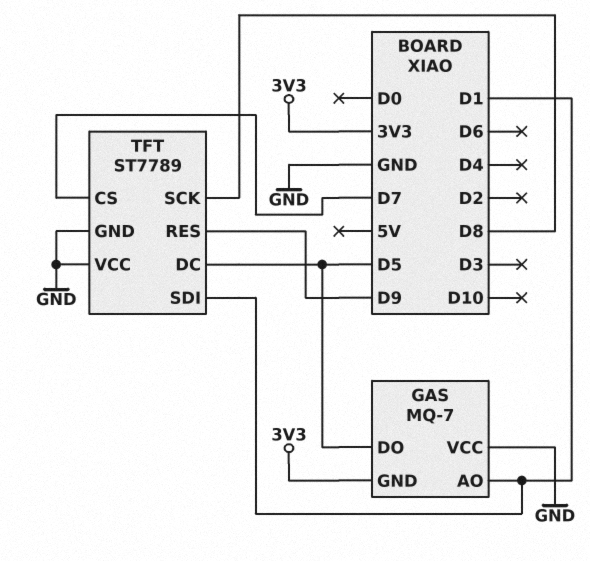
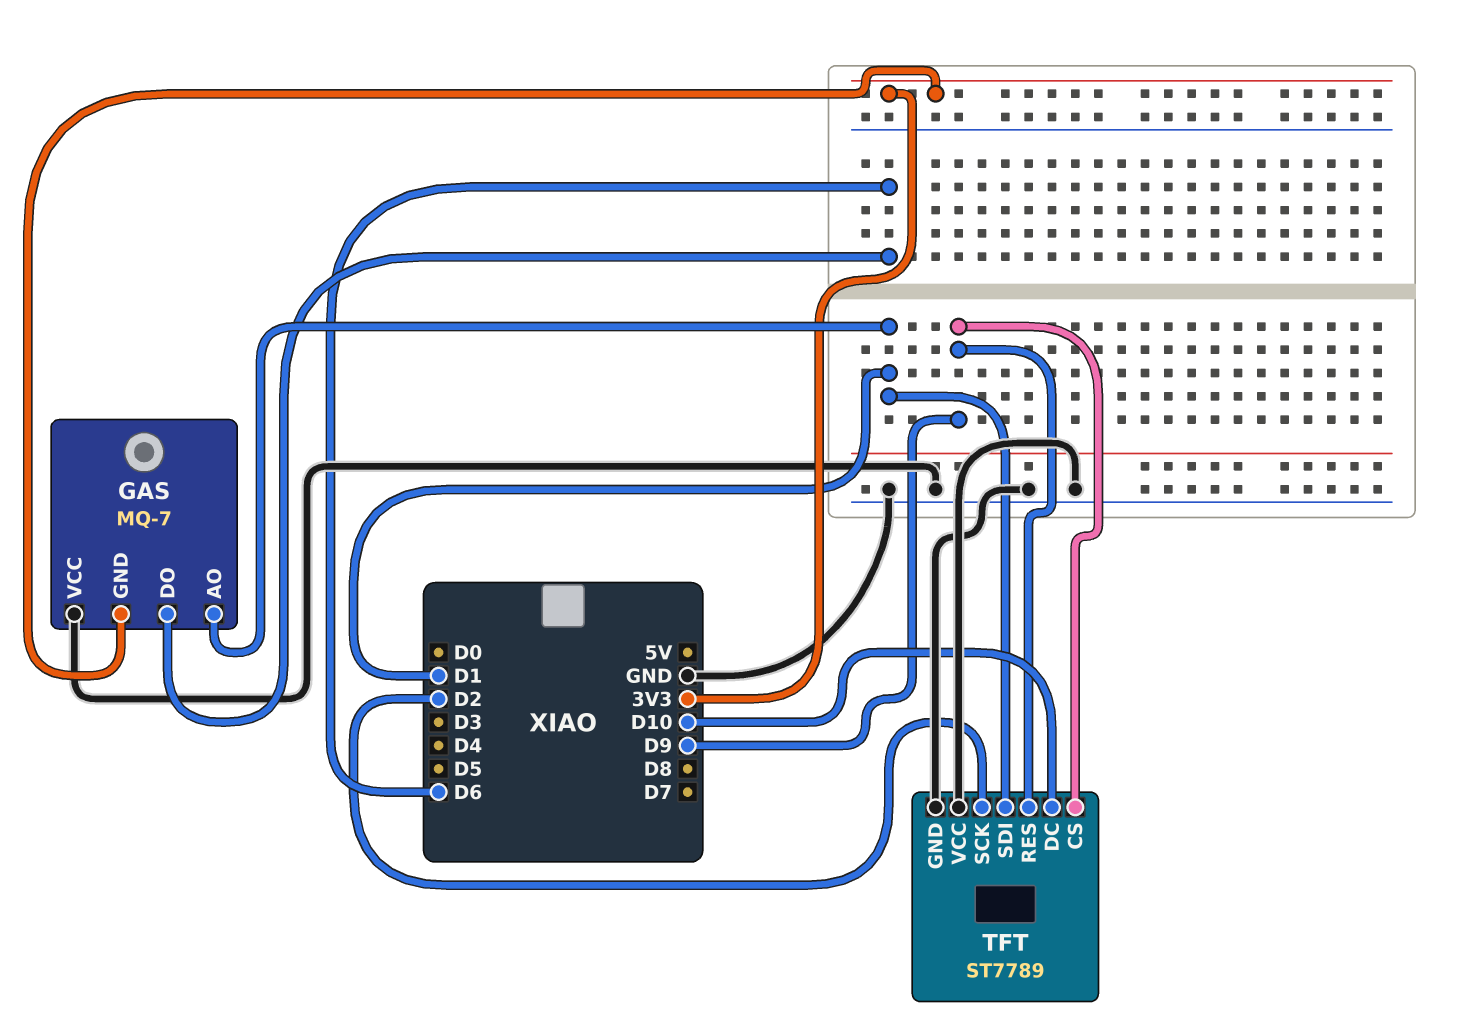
GAS pin DO: D5 -> D6
TFT pin CS: D7 -> D9
TFT pin DC: D5 -> D10
TFT pin SCK: D8 -> D2

